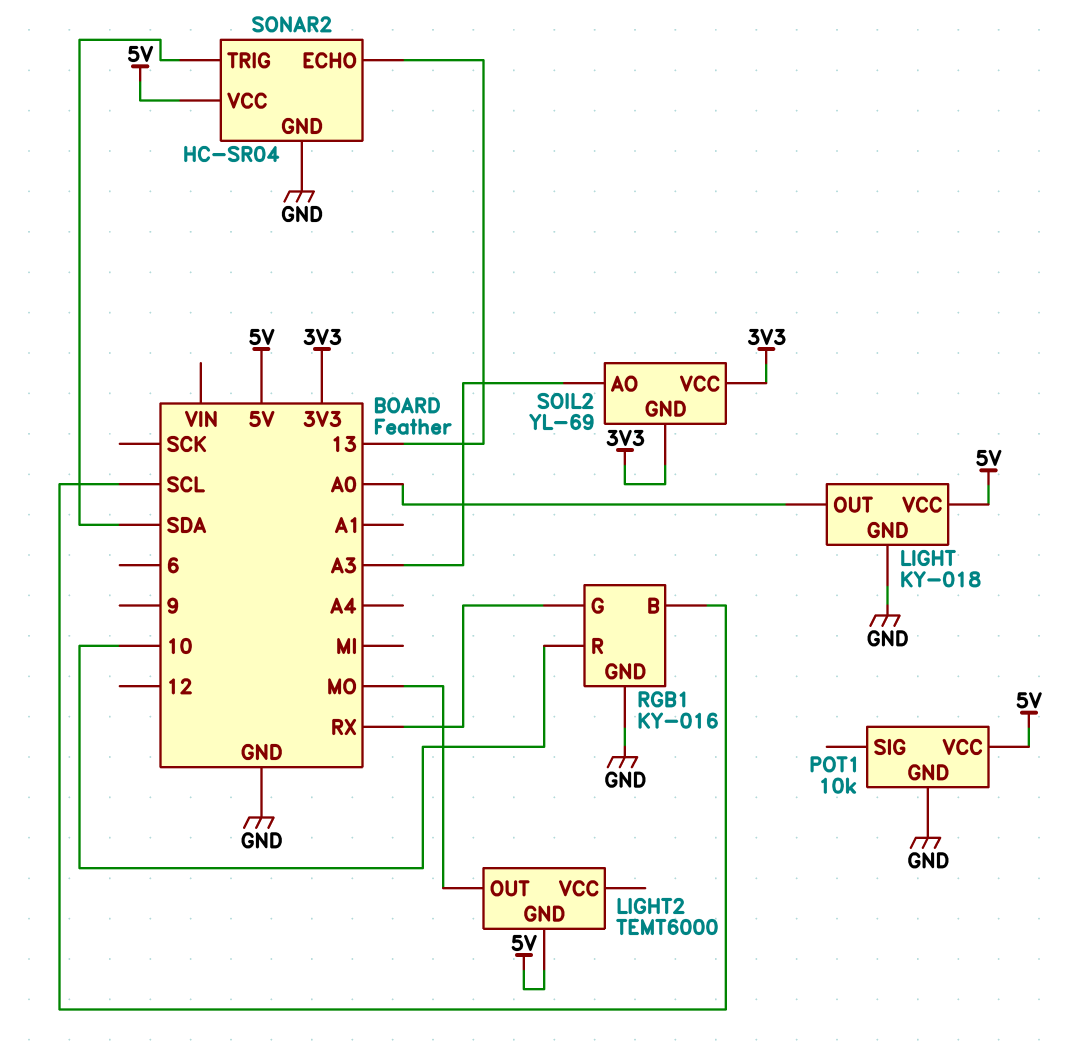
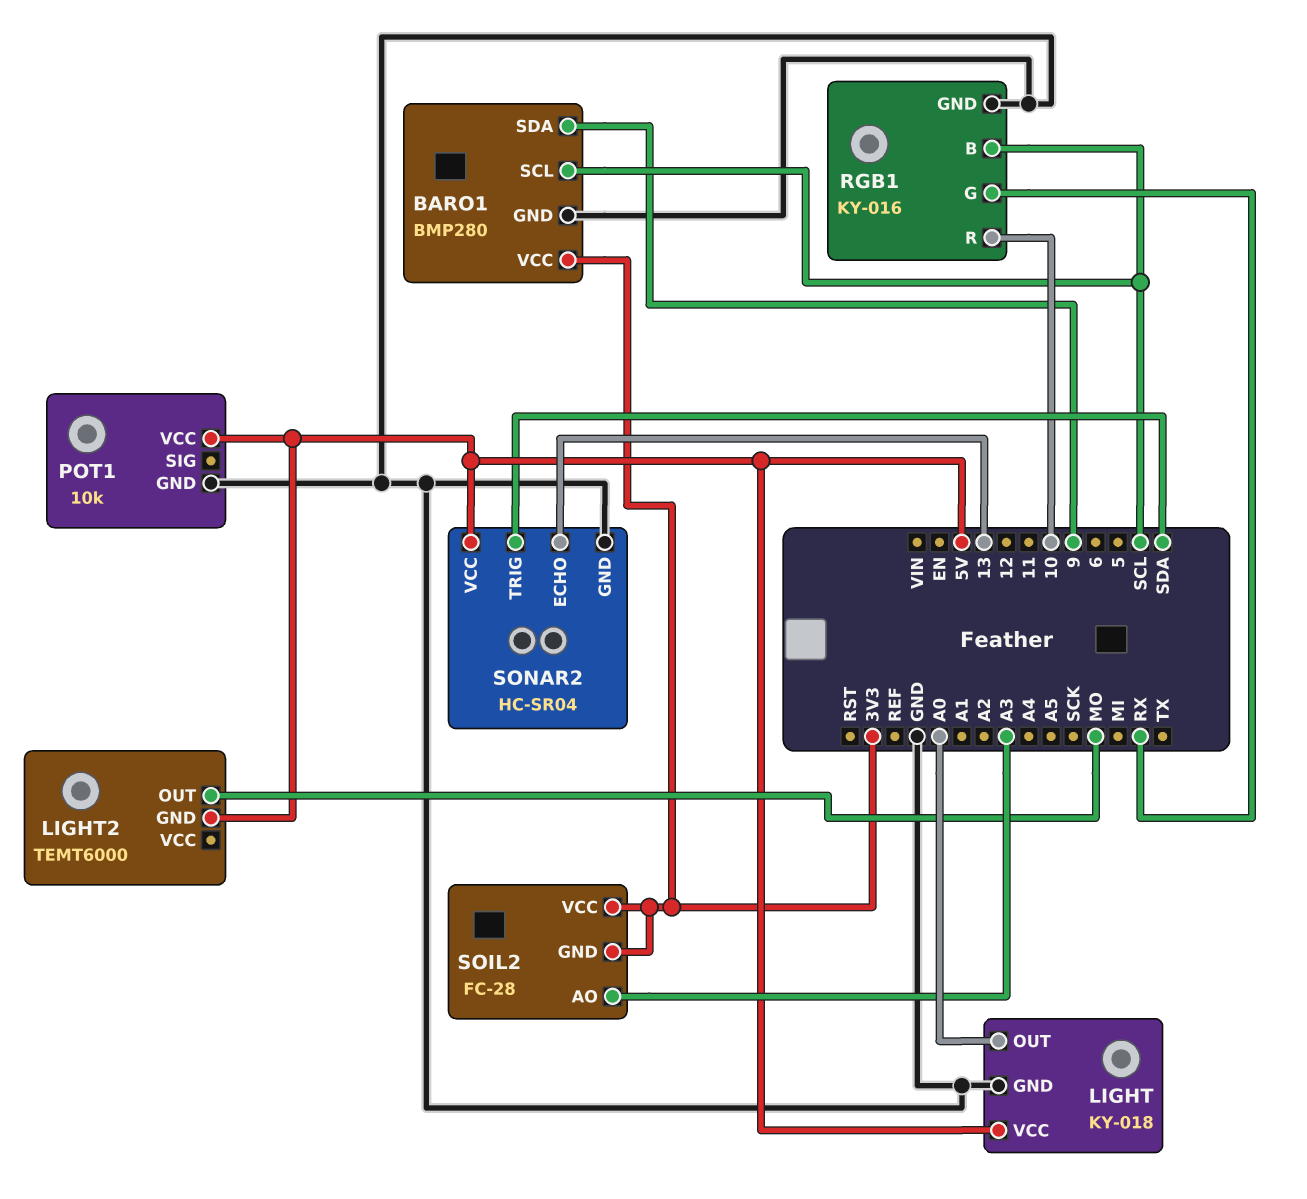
BARO1: none -> BMP280
BARO1 pin GND: none -> GND
BARO1 pin SCL: none -> SCL
BARO1 pin SDA: none -> 9
BARO1 pin VCC: none -> 3V3
SOIL2: YL-69 -> FC-28

